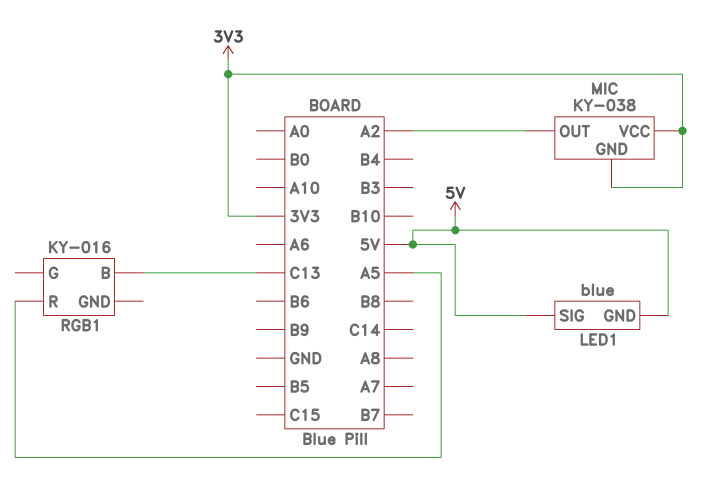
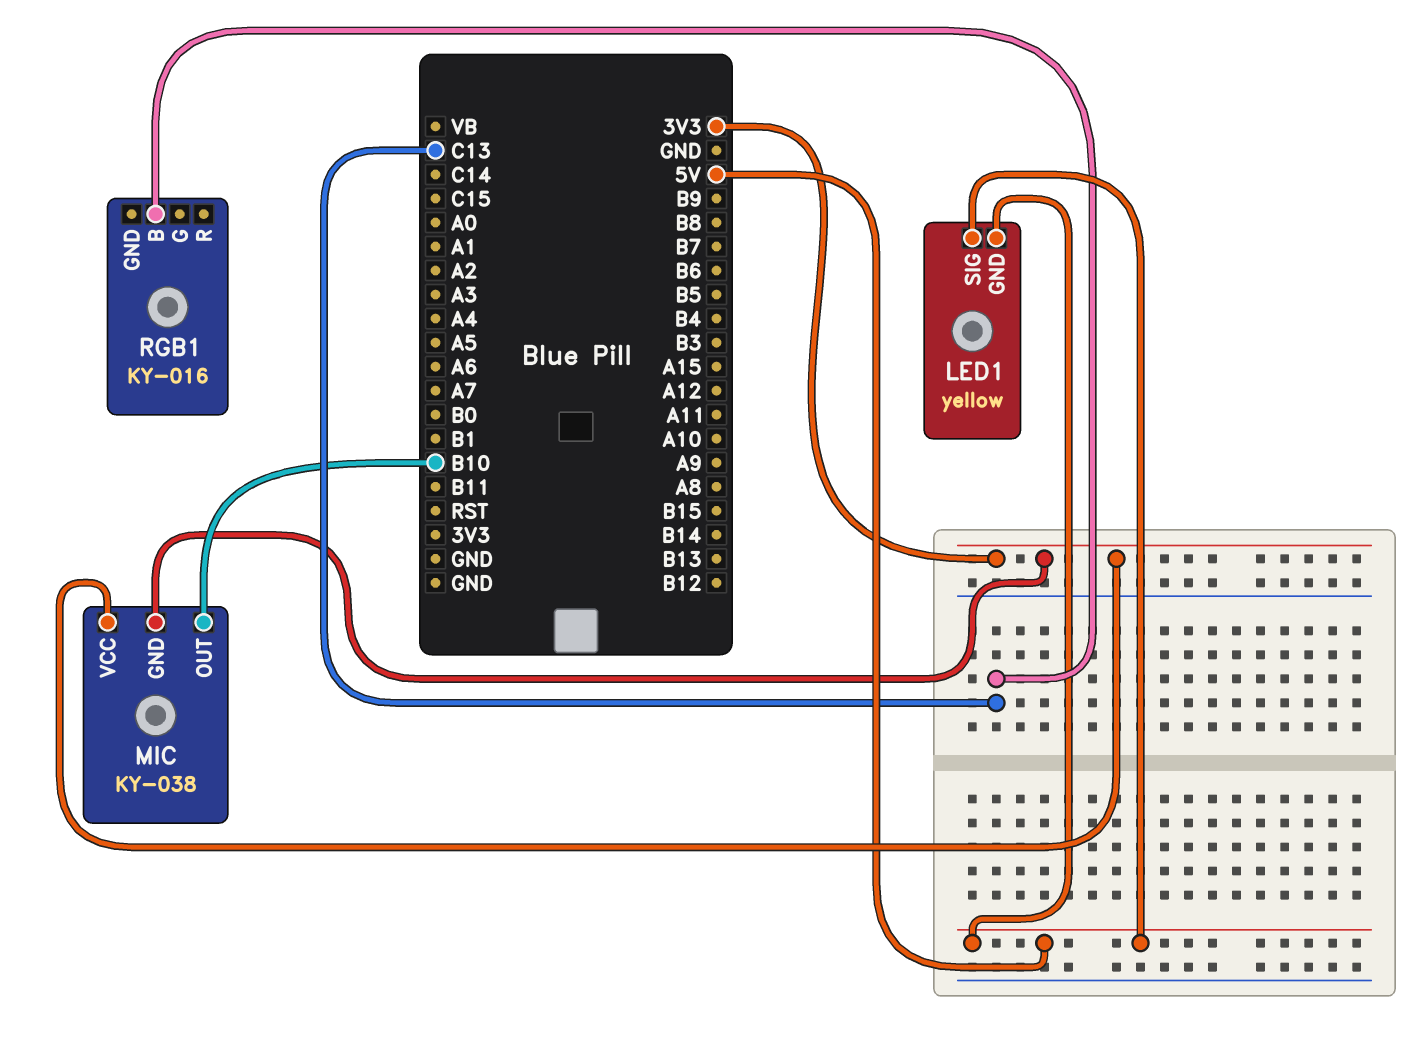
LED1: blue -> yellow
MIC pin OUT: A2 -> B10
RGB1 pin R: A5 -> none

